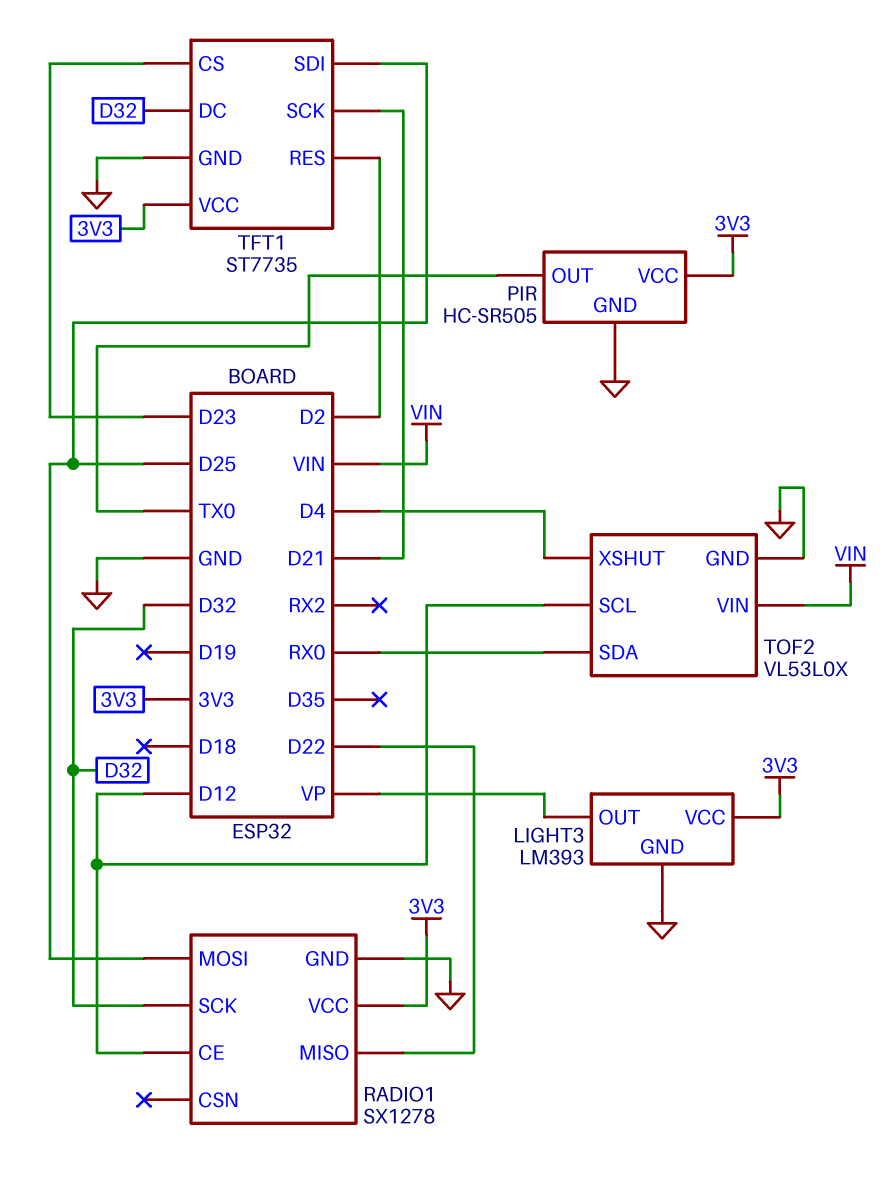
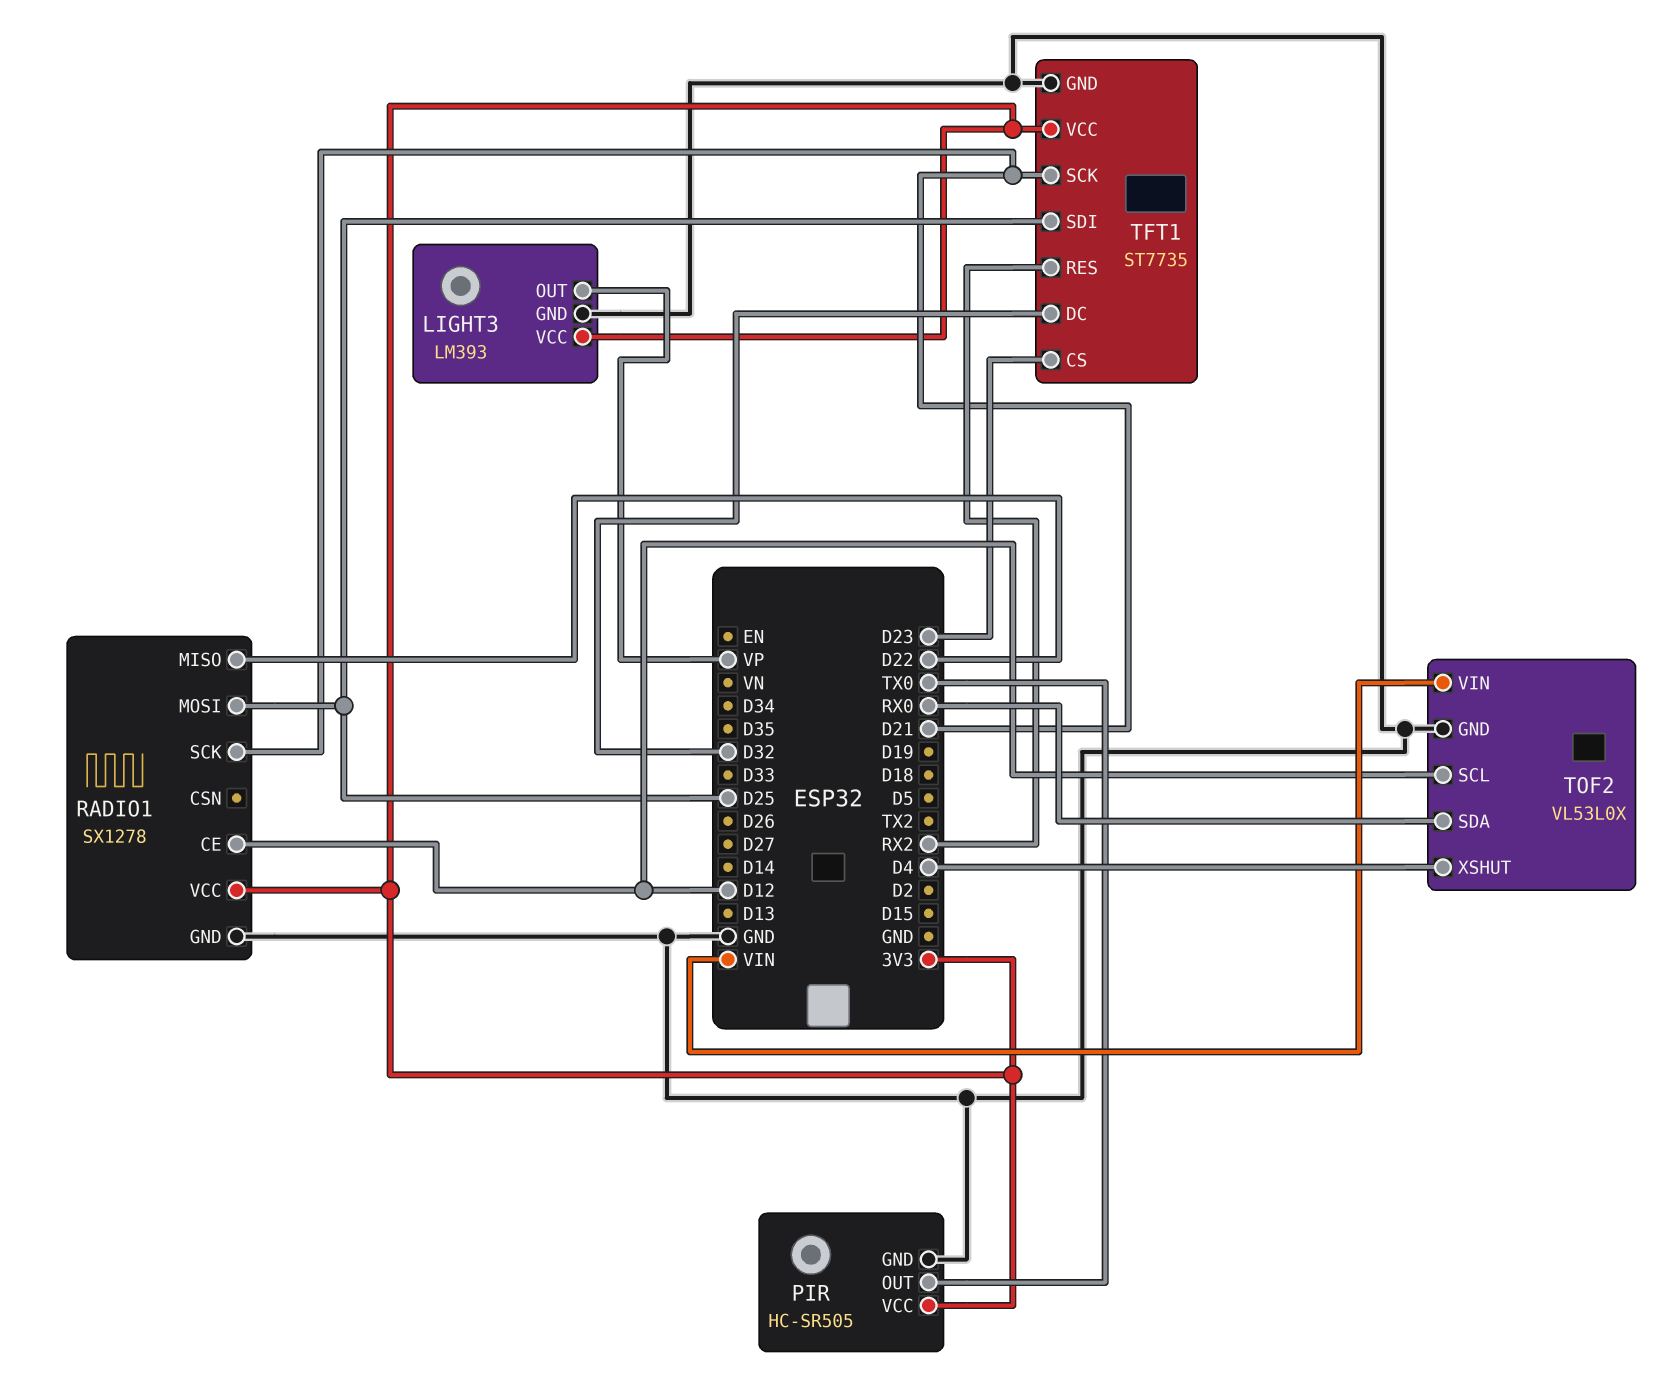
RADIO1 pin SCK: D32 -> D21
TFT1 pin RES: D2 -> RX2

